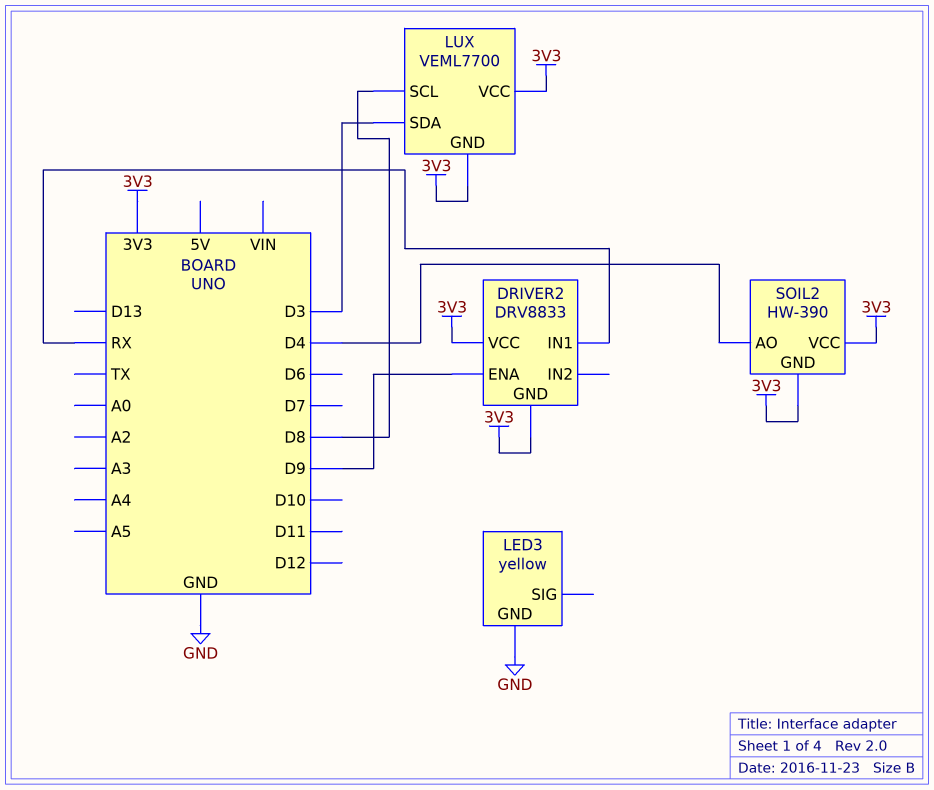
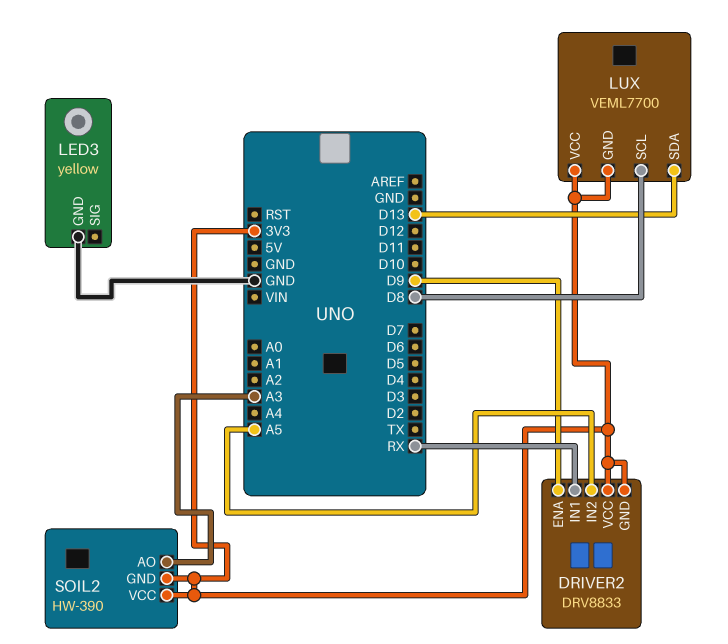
DRIVER2 pin IN2: none -> A5
LUX pin SDA: D3 -> D13
SOIL2 pin AO: D4 -> A3

